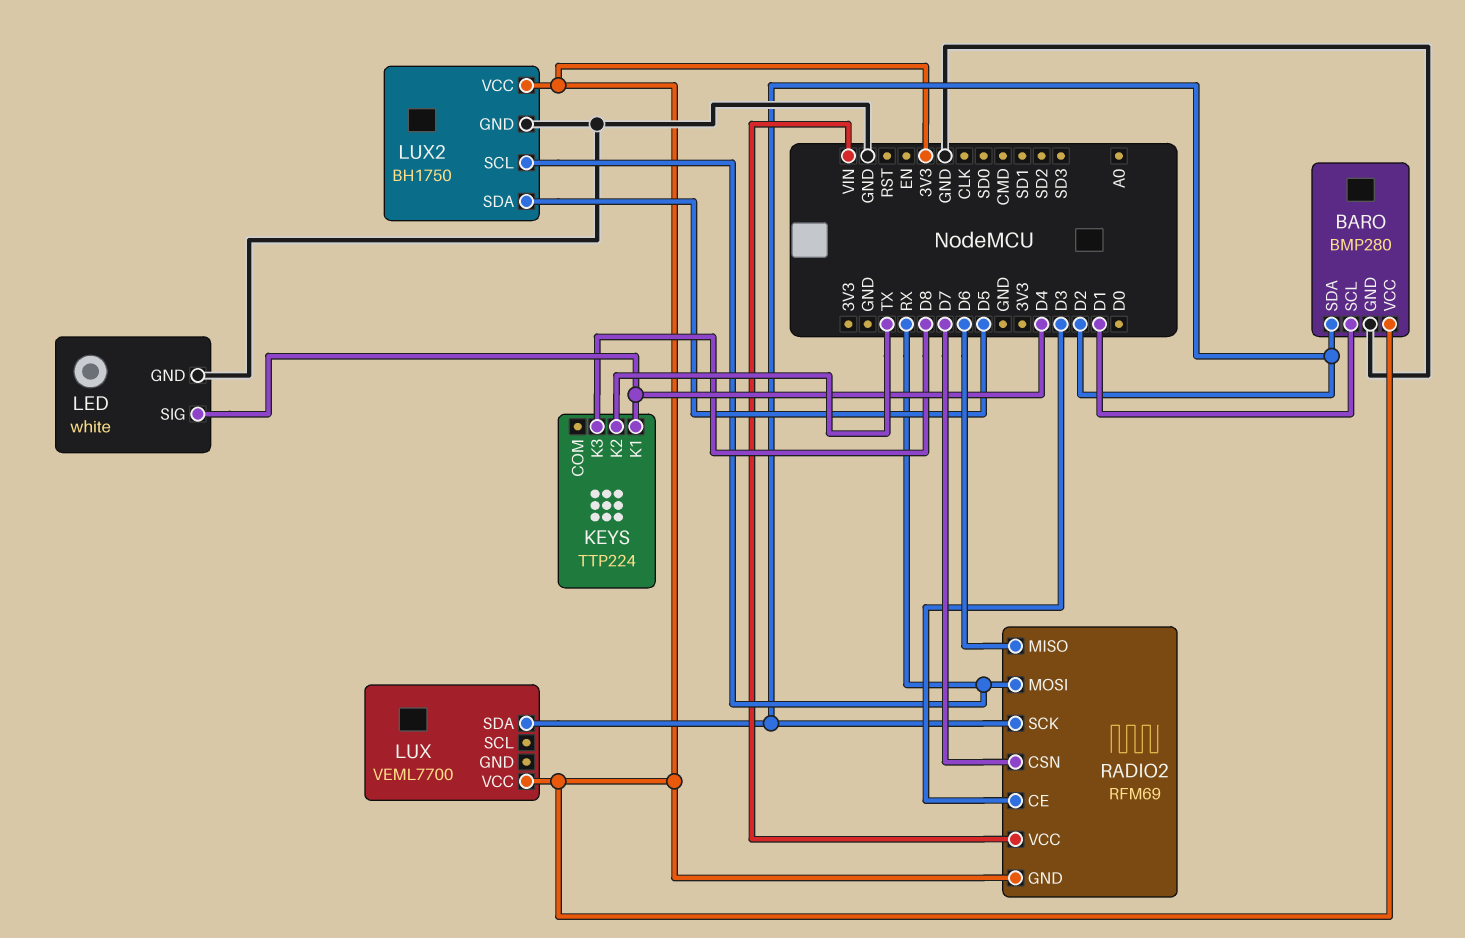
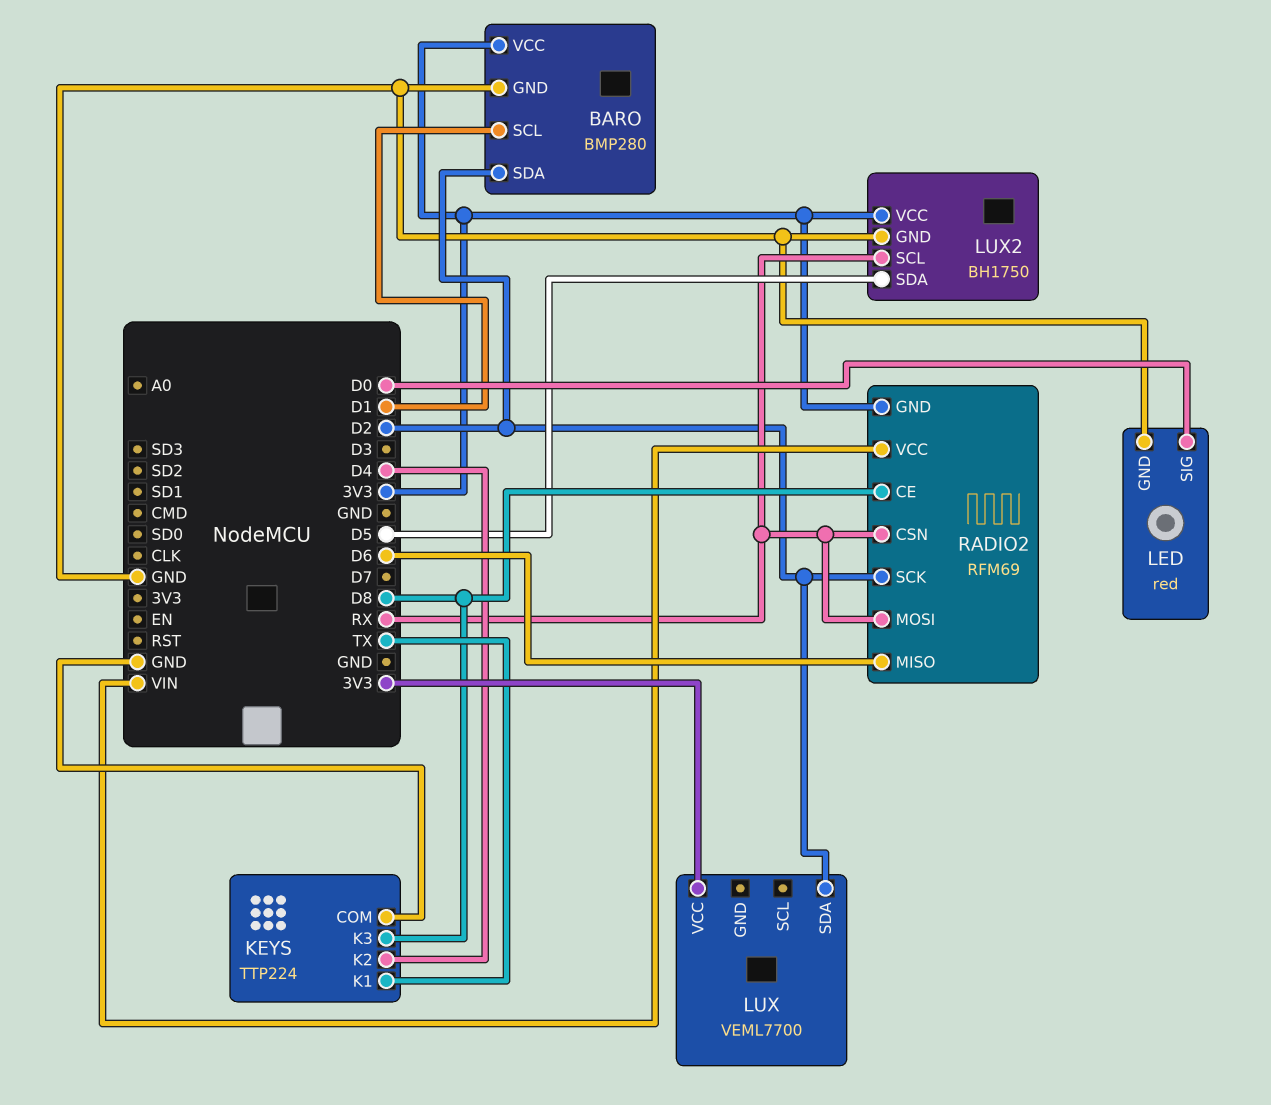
KEYS pin COM: none -> GND
KEYS pin K1: D4 -> TX
KEYS pin K2: TX -> D4
LED: white -> red
LED pin SIG: D4 -> D0
RADIO2 pin CE: D3 -> D8
RADIO2 pin CSN: D7 -> RX

